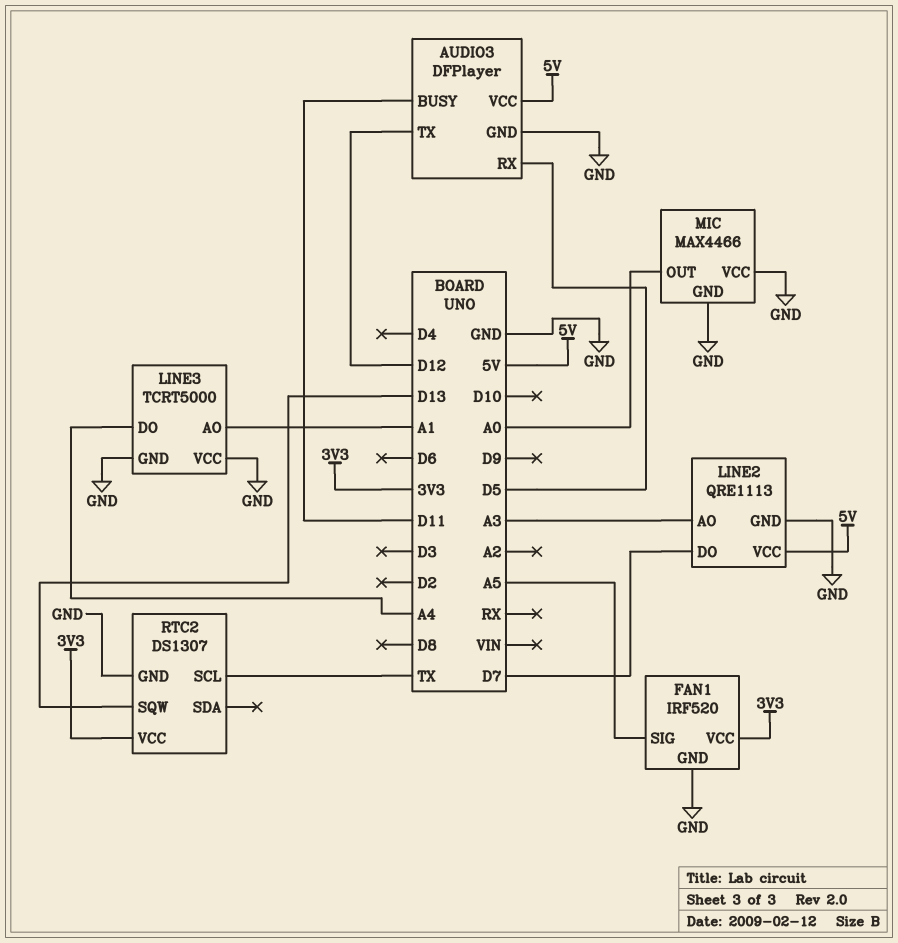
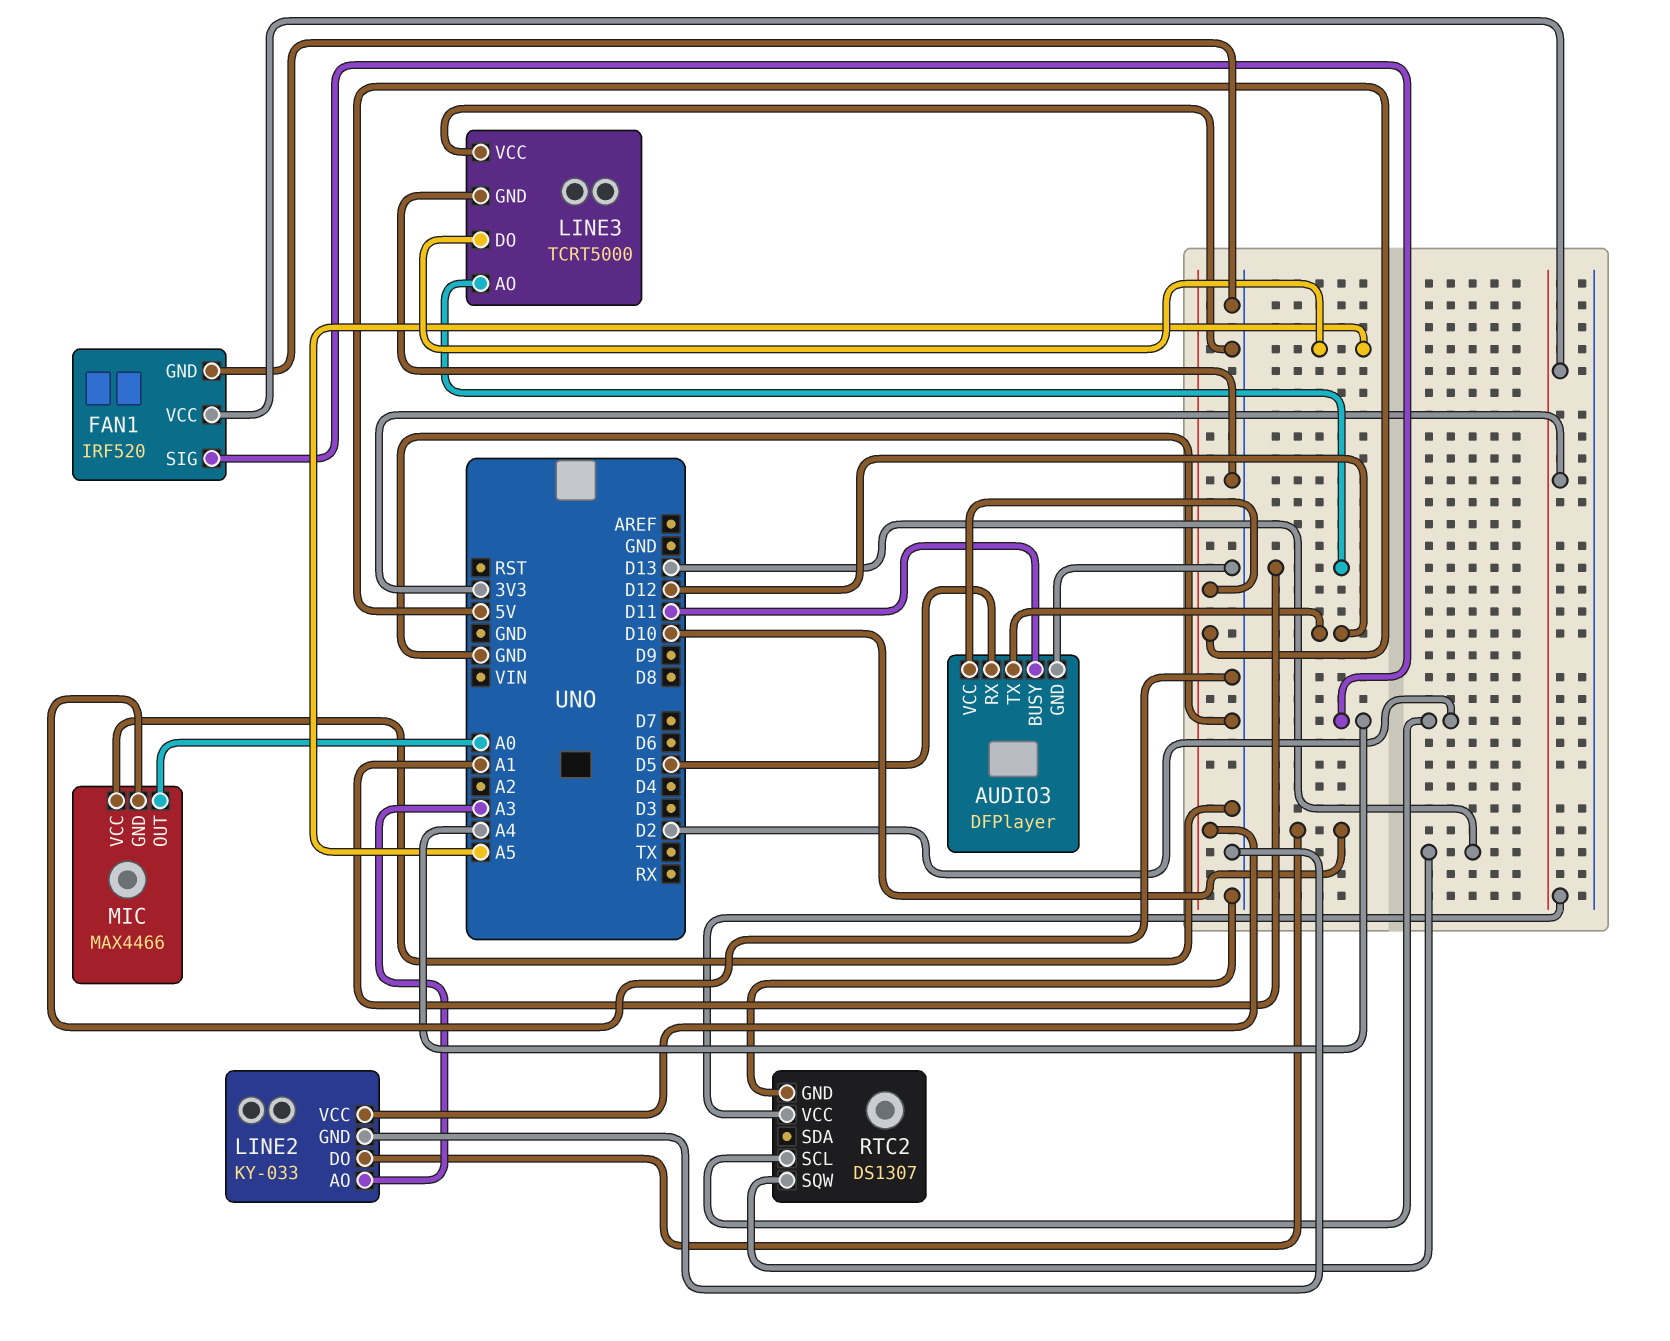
FAN1 pin SIG: A5 -> A4
LINE2: QRE1113 -> KY-033
LINE2 pin DO: D7 -> D10
LINE3 pin DO: A4 -> A5
RTC2 pin SCL: TX -> D2

